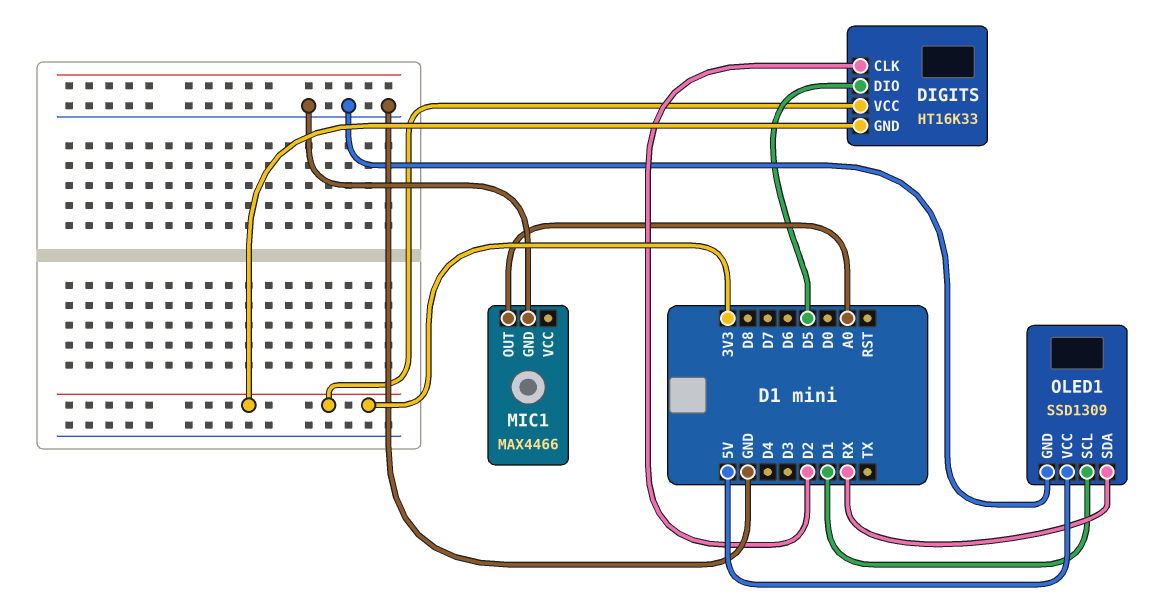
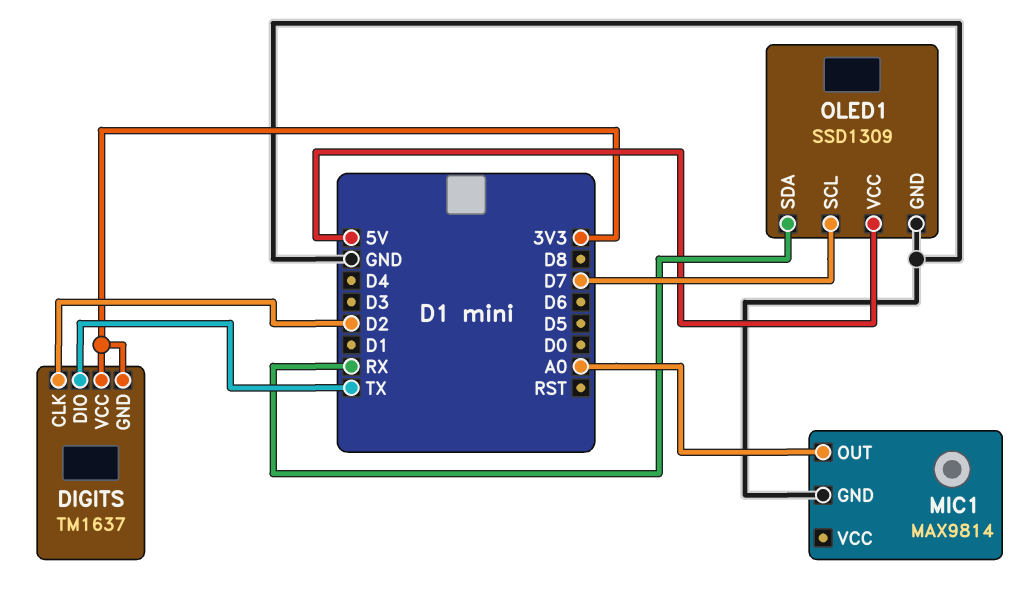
DIGITS: HT16K33 -> TM1637
DIGITS pin DIO: D5 -> TX
MIC1: MAX4466 -> MAX9814
OLED1 pin SCL: D1 -> D7

